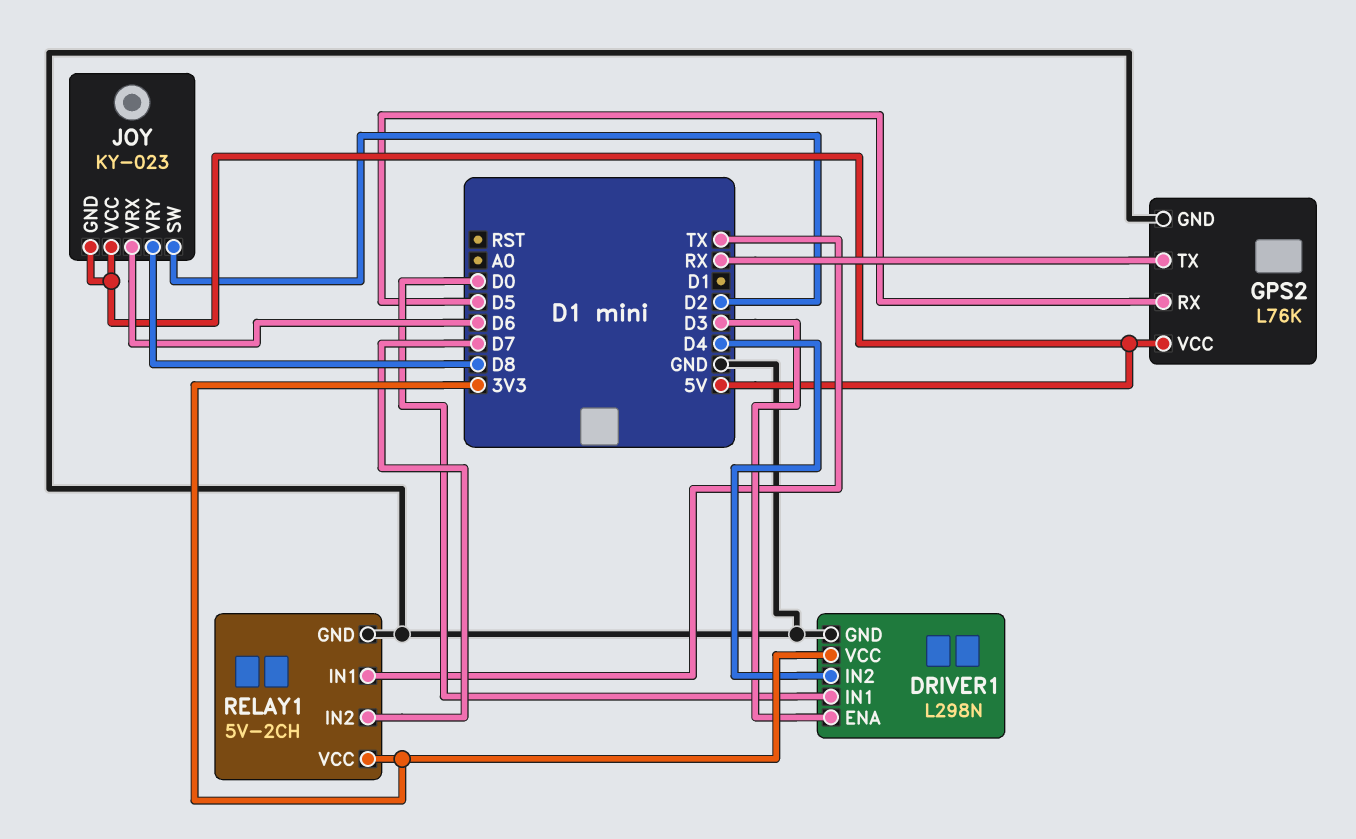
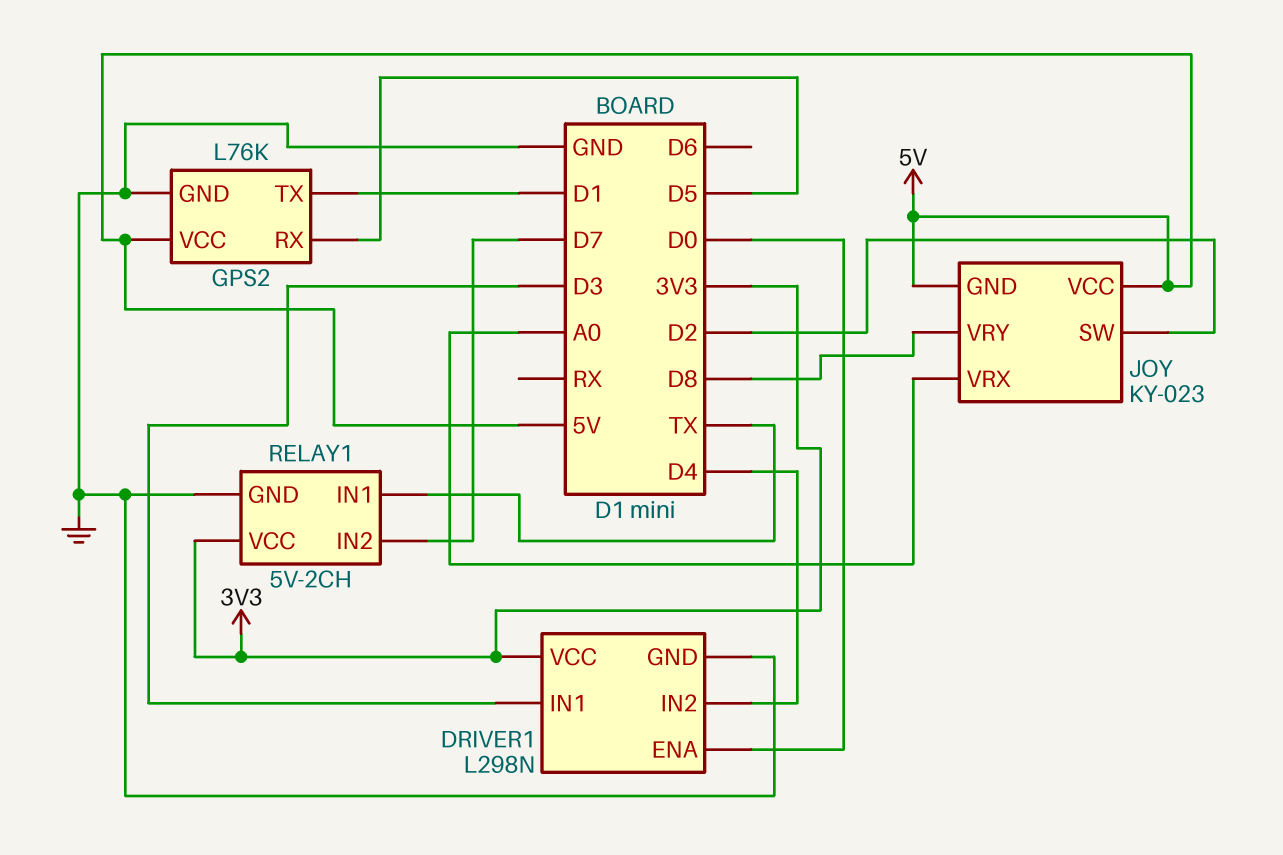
DRIVER1 pin ENA: D3 -> D0
DRIVER1 pin IN1: D0 -> D3
GPS2 pin TX: RX -> D1
JOY pin VRX: D6 -> A0

